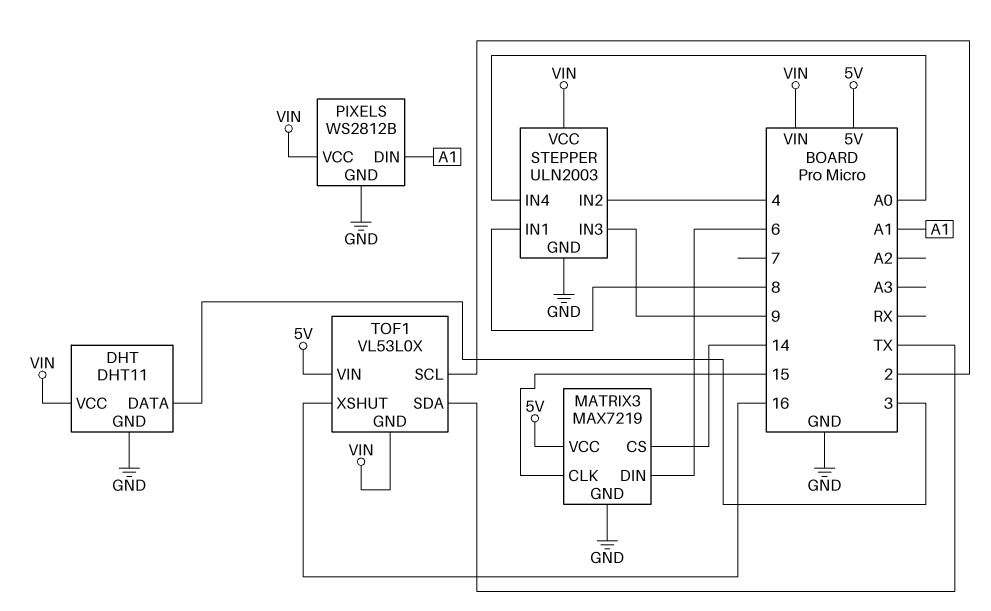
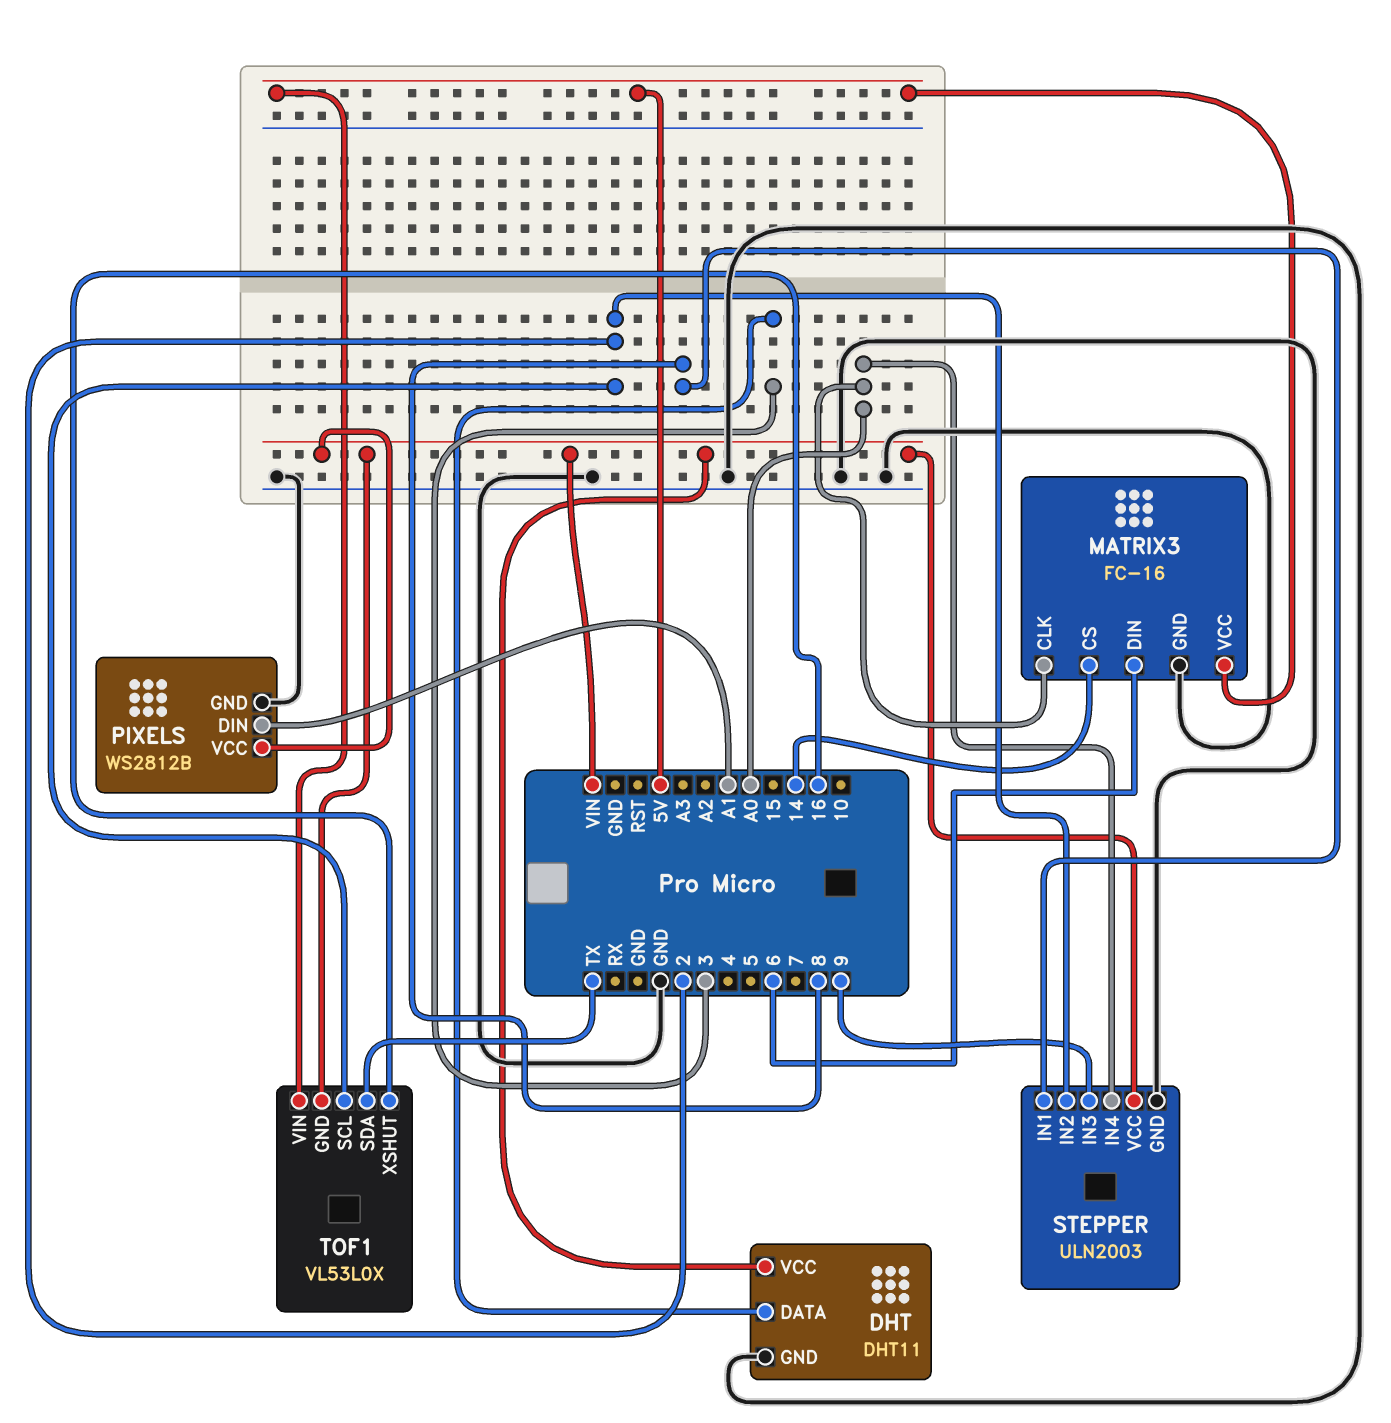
MATRIX3: MAX7219 -> FC-16
MATRIX3 pin CLK: 15 -> A0
STEPPER pin IN2: 4 -> 2

